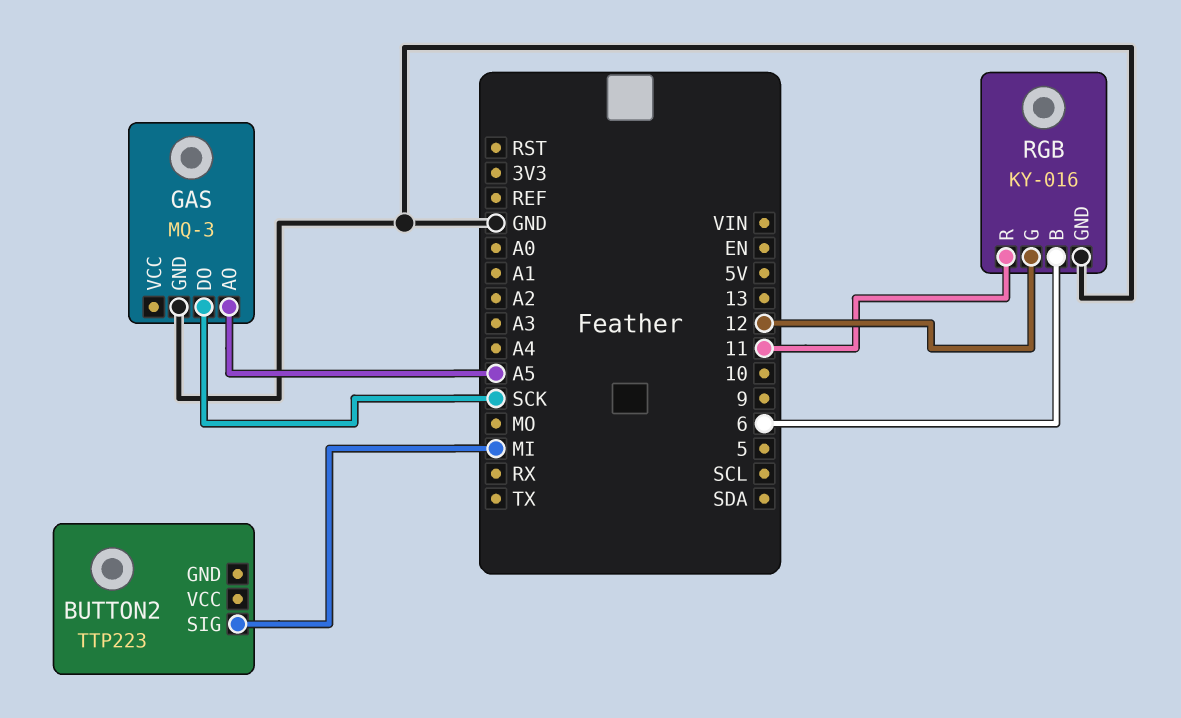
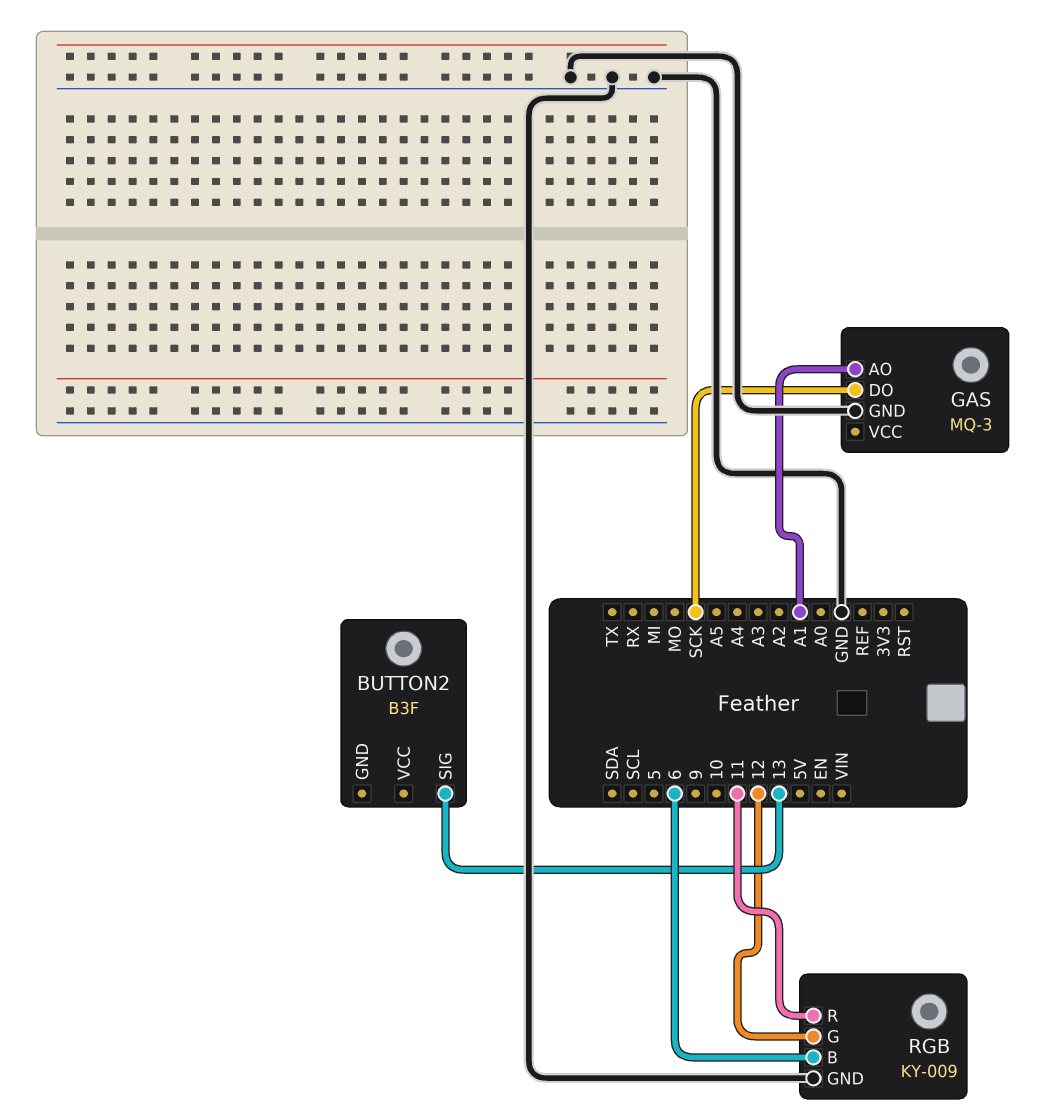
BUTTON2: TTP223 -> B3F
BUTTON2 pin SIG: MI -> 13
GAS pin AO: A5 -> A1
RGB: KY-016 -> KY-009

